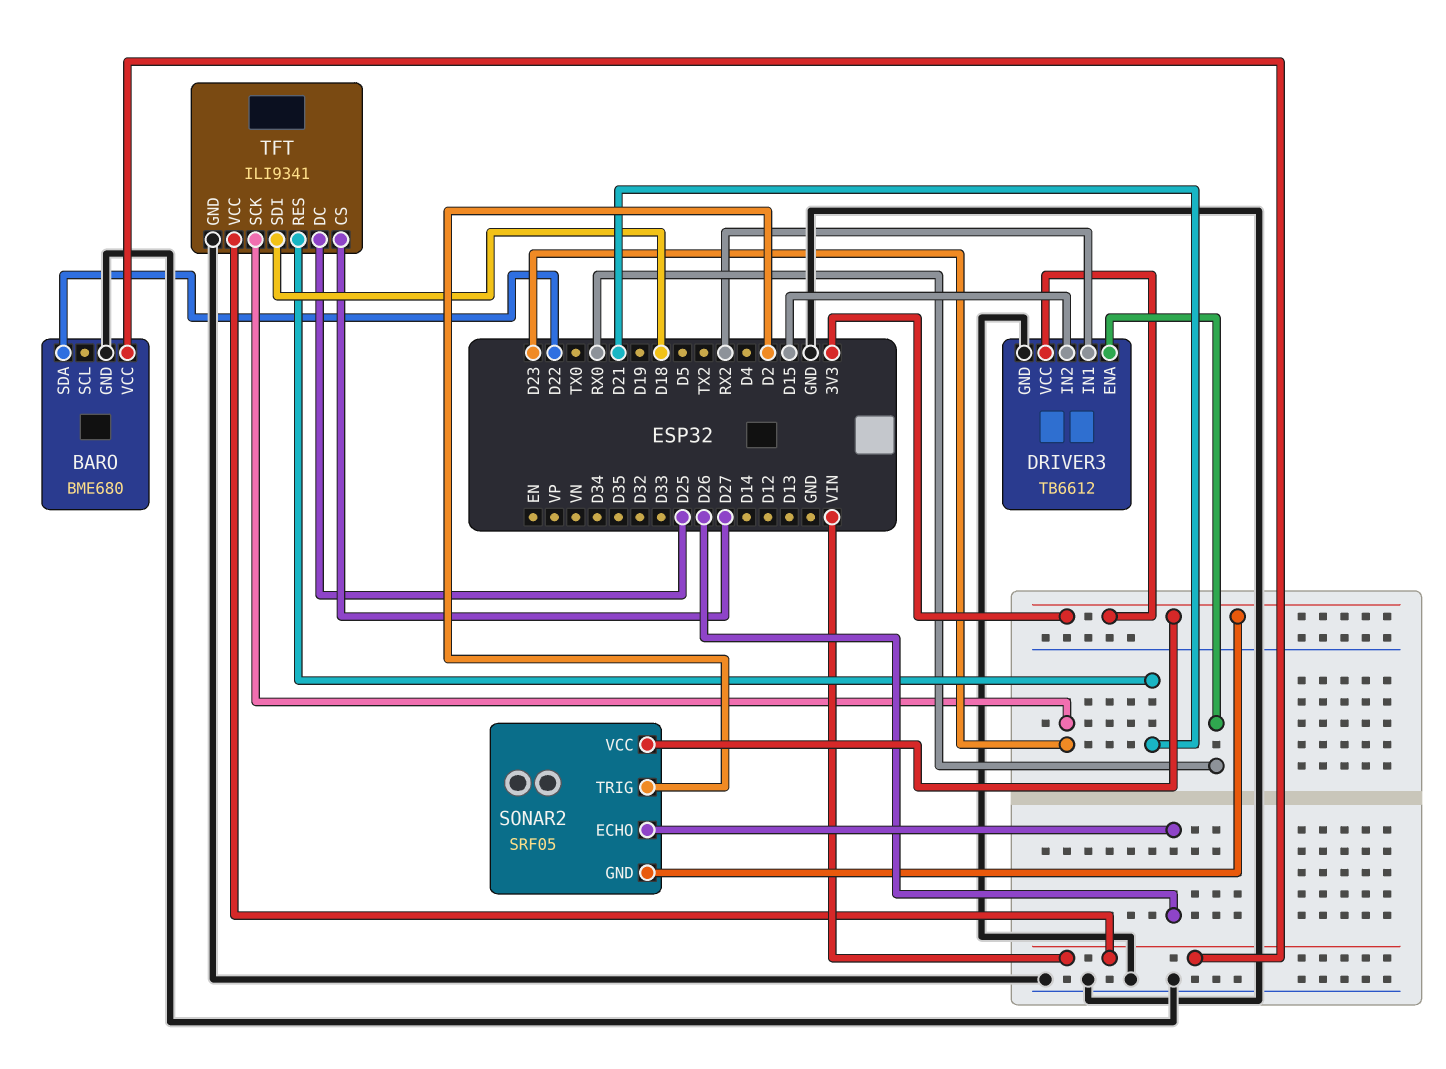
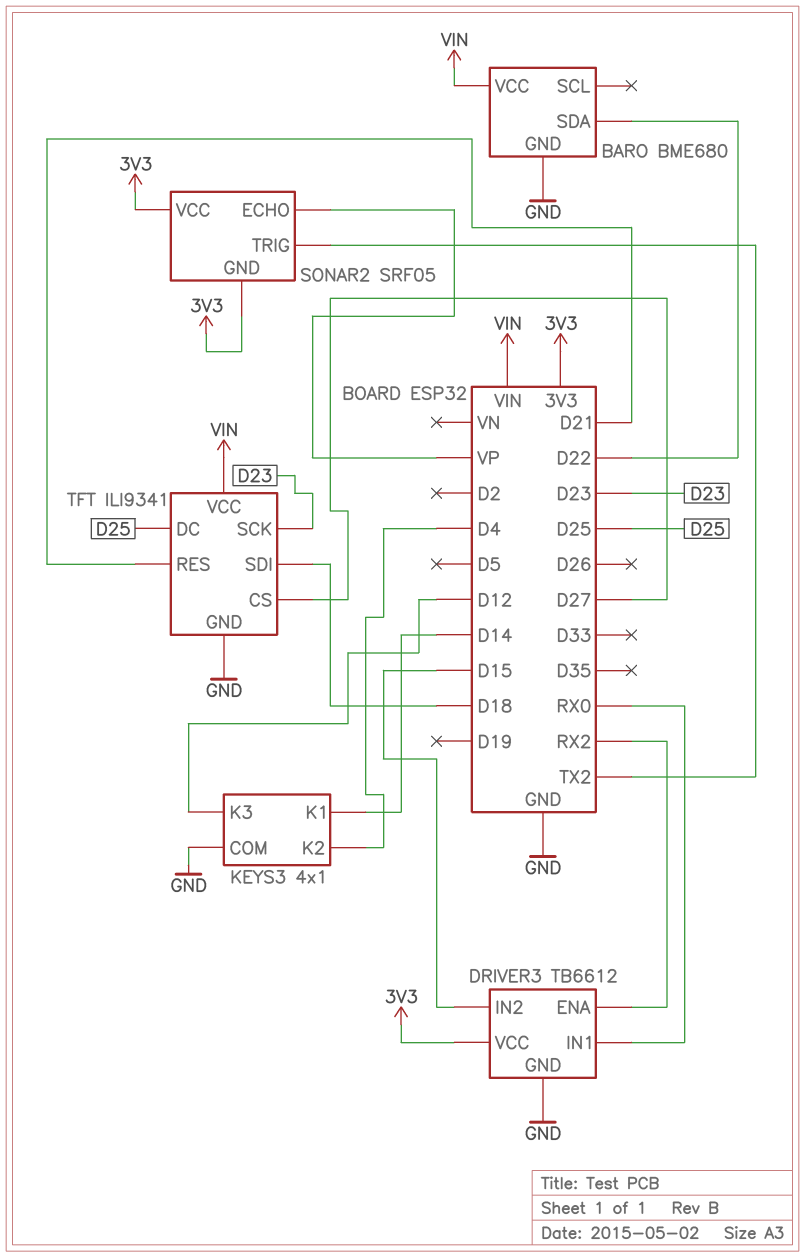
DRIVER3 pin ENA: RX0 -> RX2
DRIVER3 pin IN1: RX2 -> RX0
KEYS3: none -> 4x1
KEYS3 pin COM: none -> GND
KEYS3 pin K1: none -> D14
KEYS3 pin K2: none -> D4
KEYS3 pin K3: none -> D12
SONAR2 pin ECHO: D26 -> VP
SONAR2 pin TRIG: D2 -> TX2

